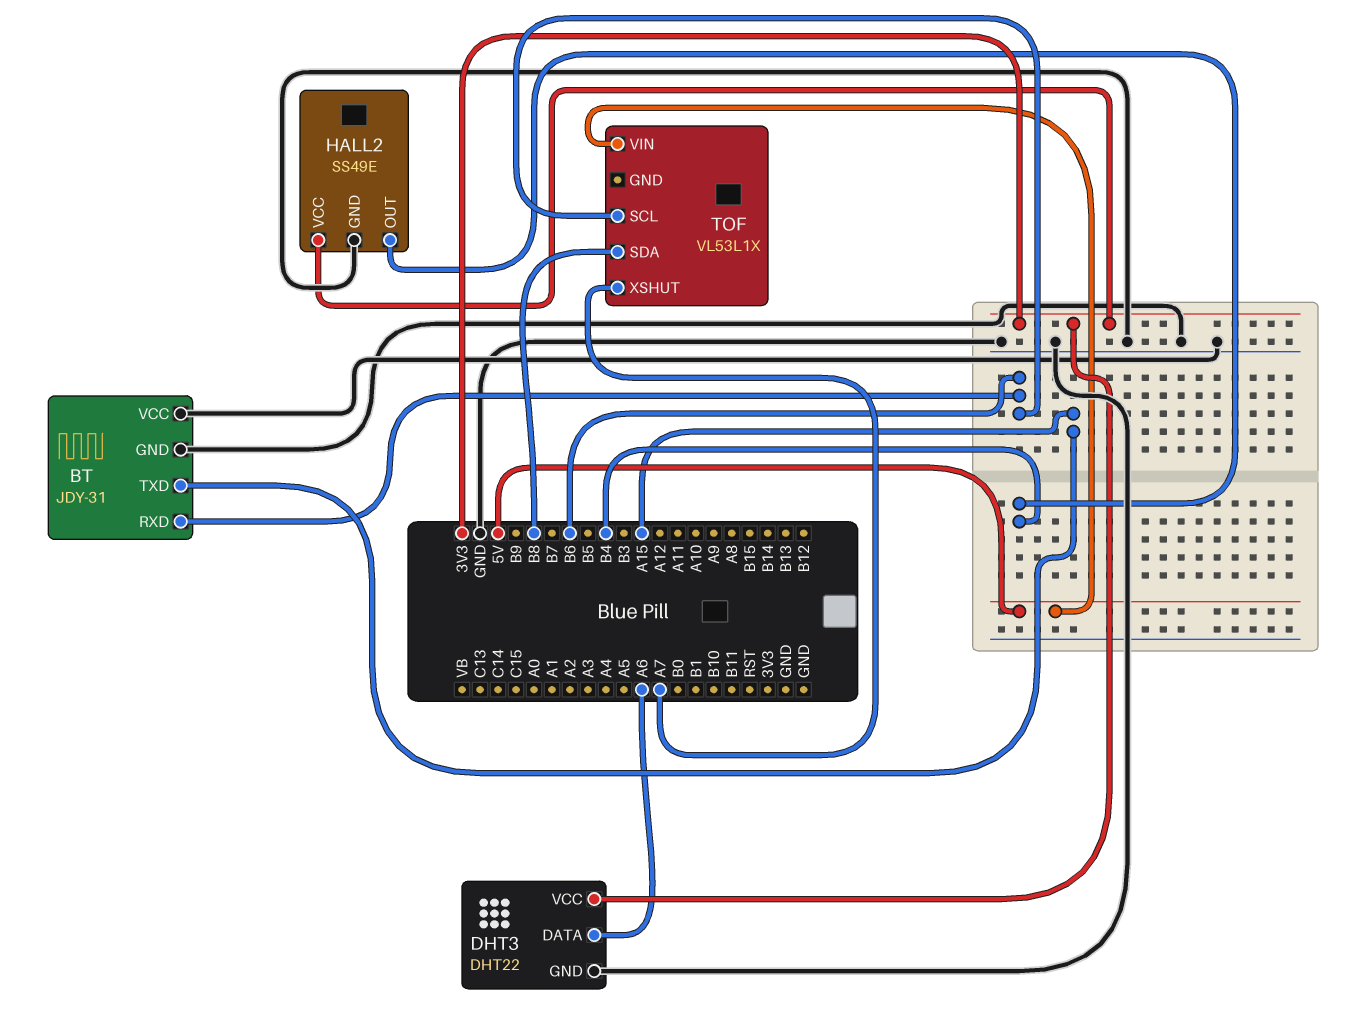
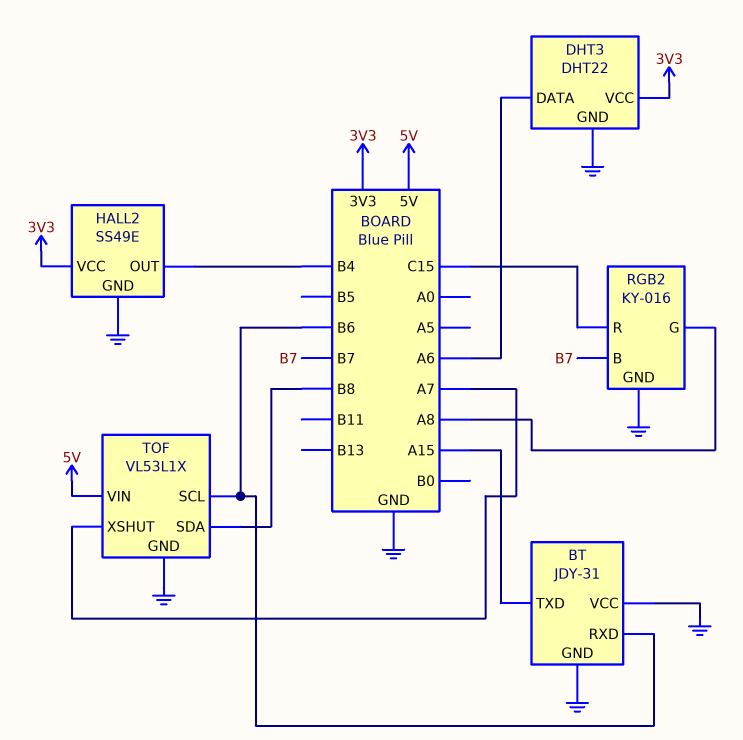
RGB2: none -> KY-016
RGB2 pin B: none -> B7
RGB2 pin G: none -> A8
RGB2 pin GND: none -> GND
RGB2 pin R: none -> C15
TOF pin GND: none -> GND

